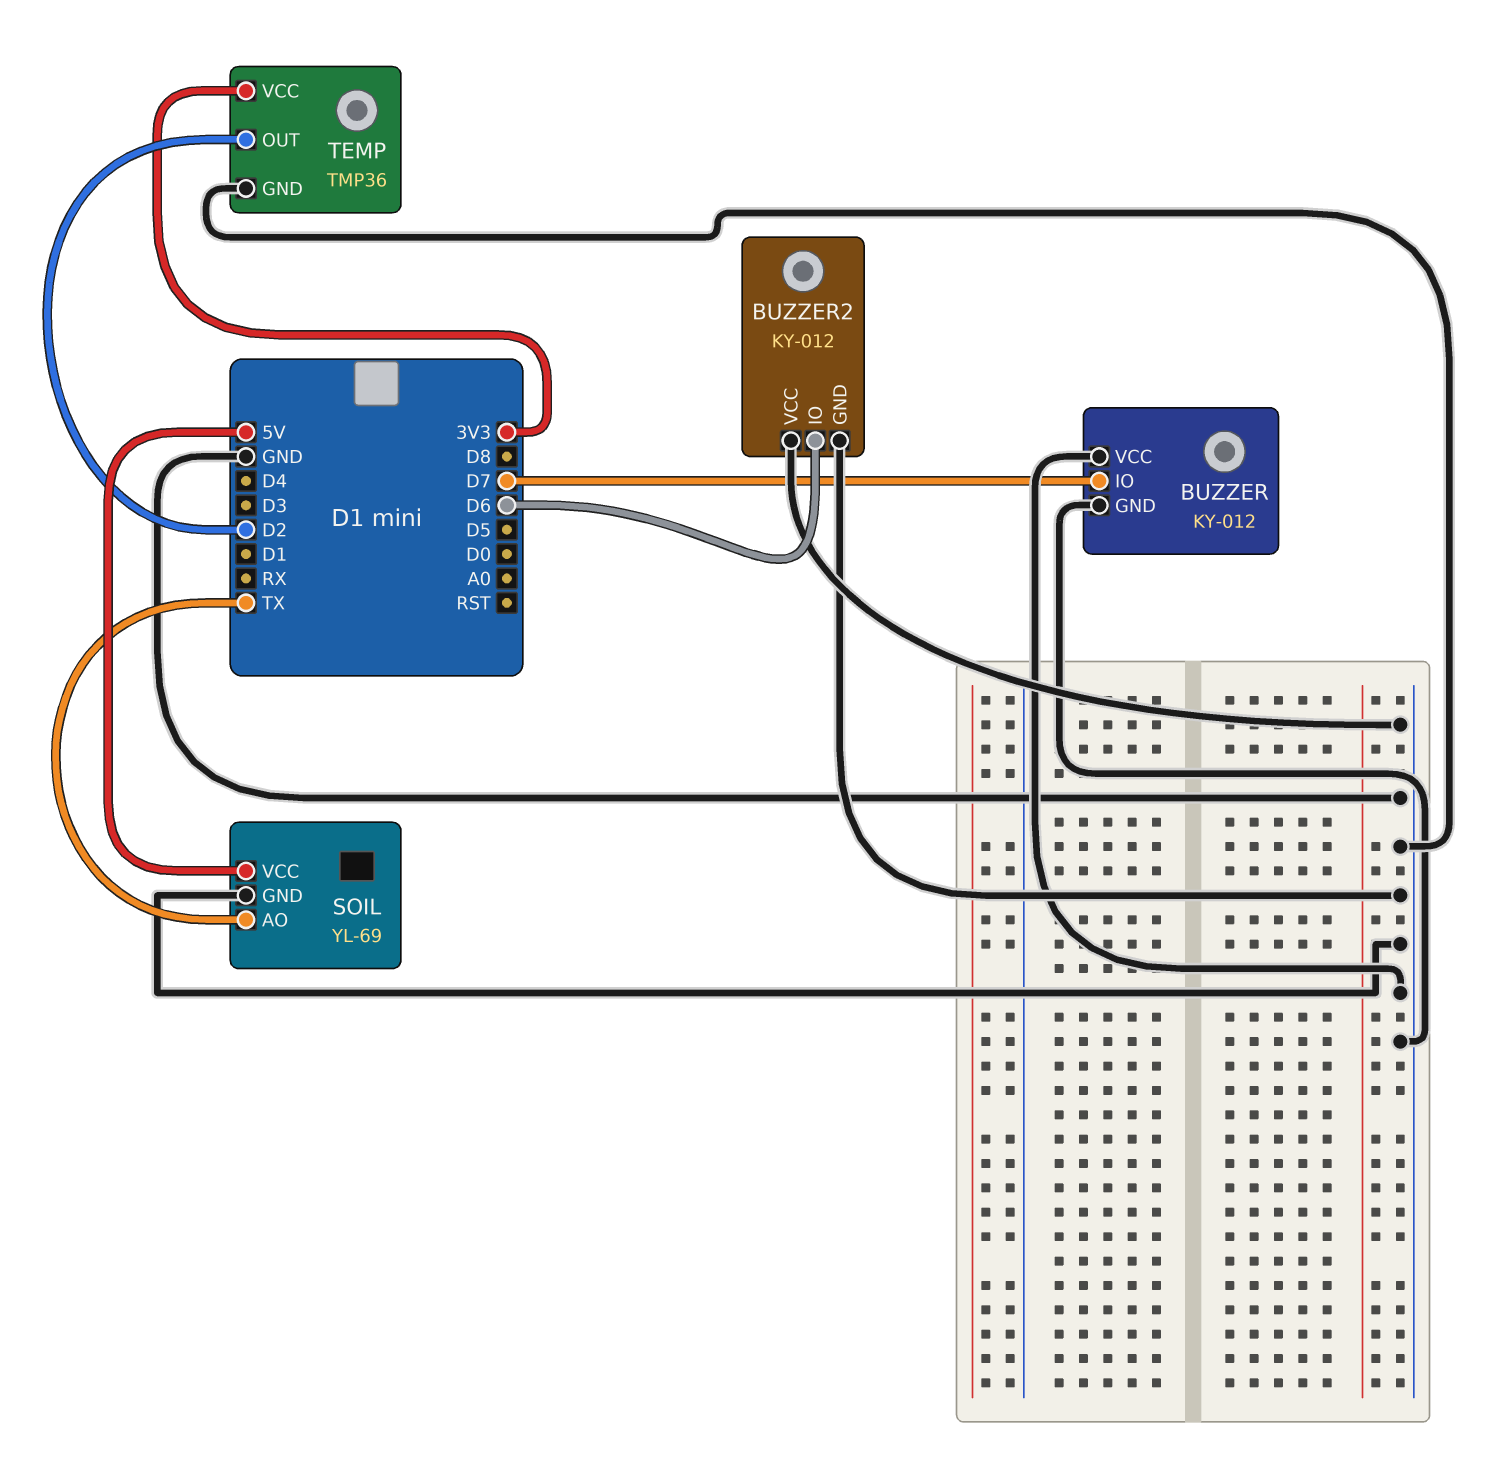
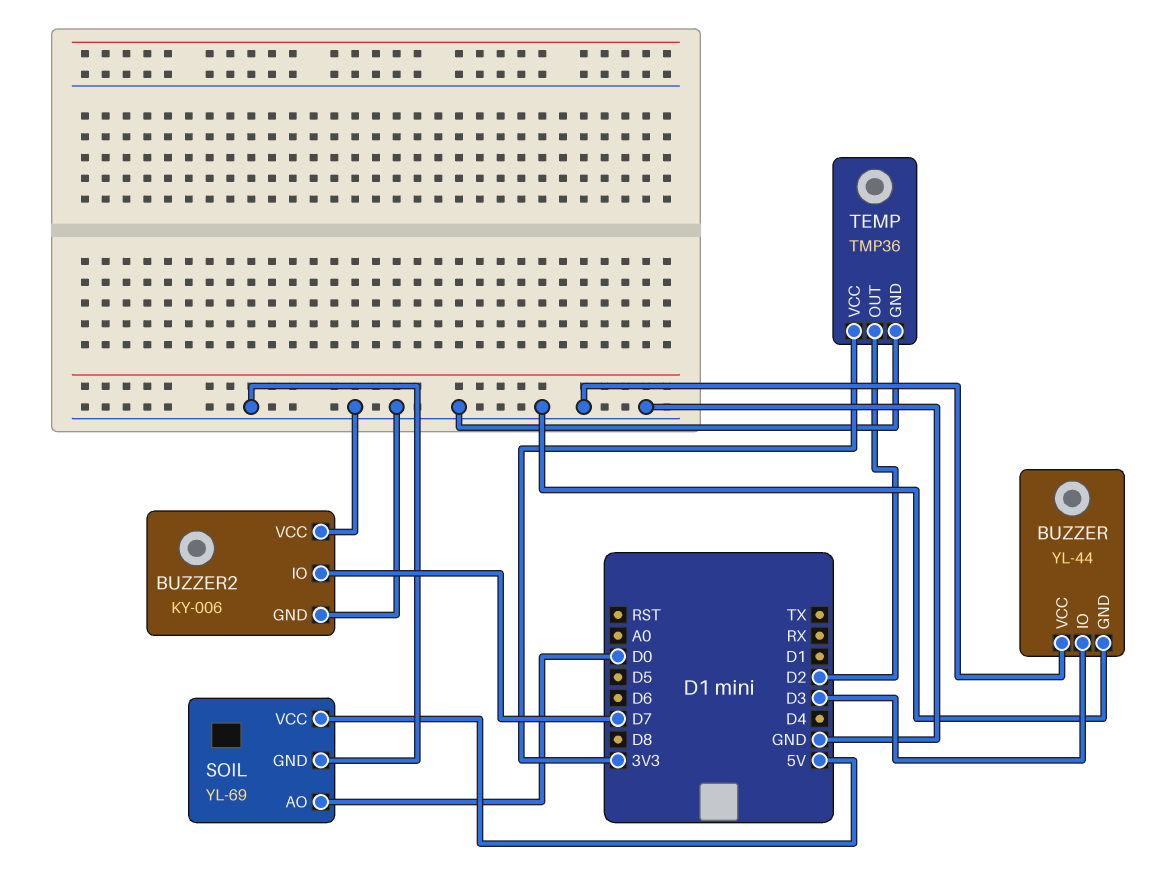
BUZZER: KY-012 -> YL-44
BUZZER pin IO: D7 -> D3
BUZZER2: KY-012 -> KY-006
BUZZER2 pin IO: D6 -> D7
SOIL pin AO: TX -> D0

